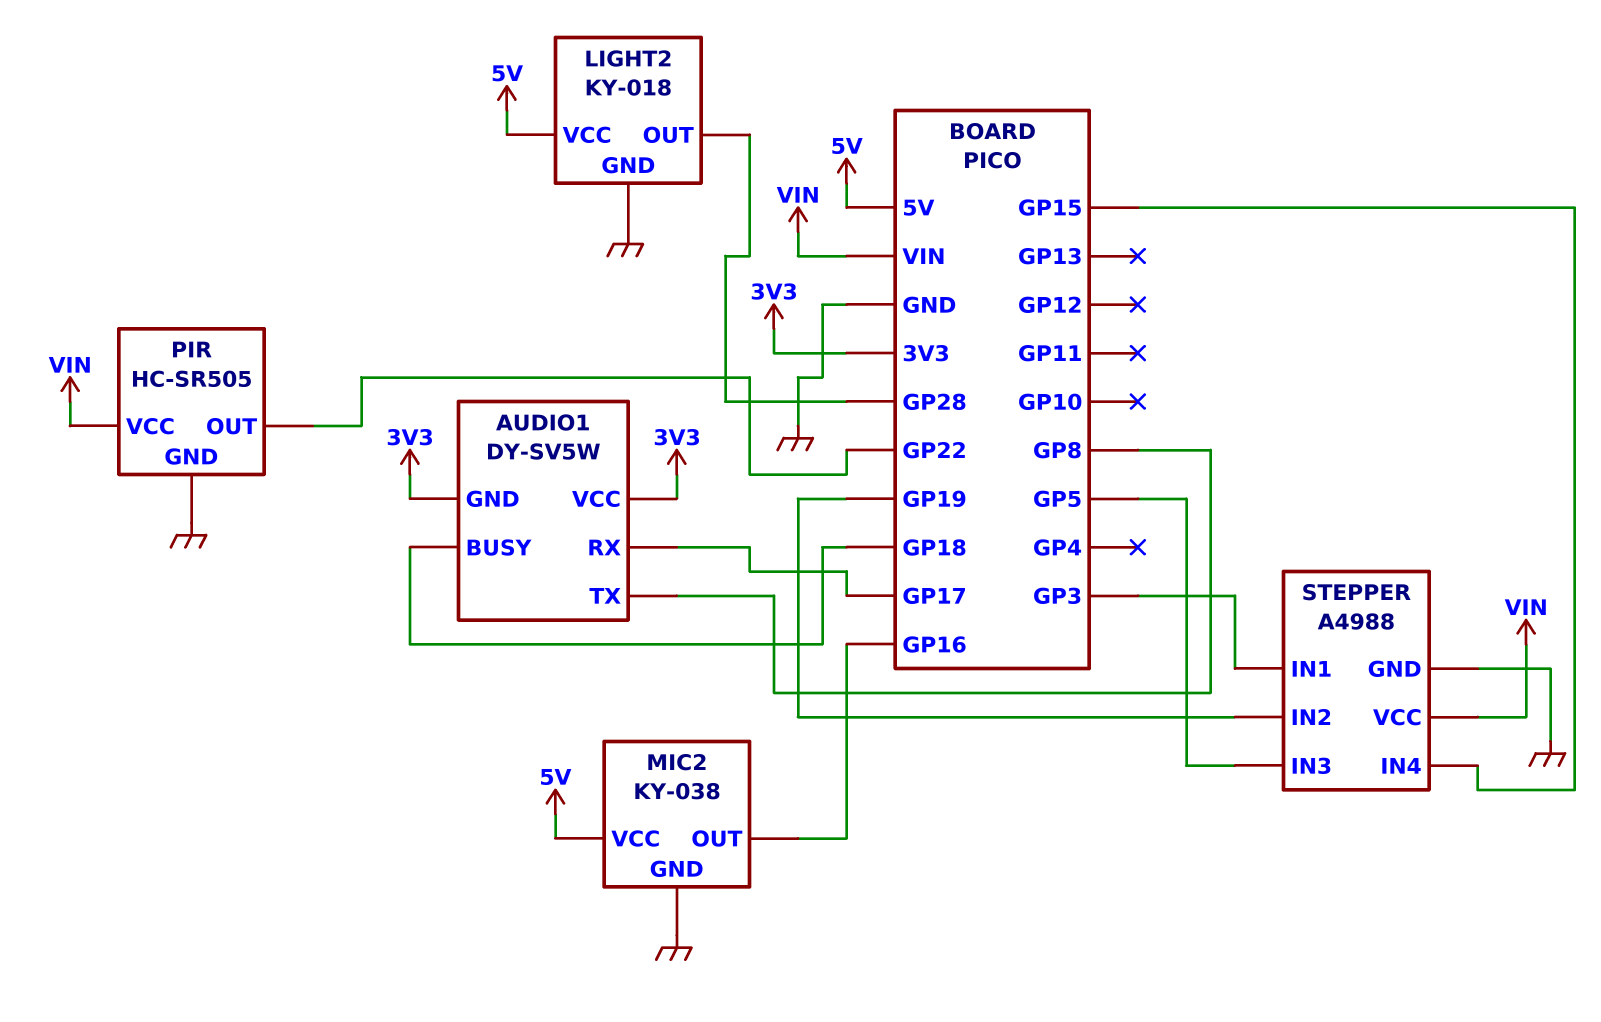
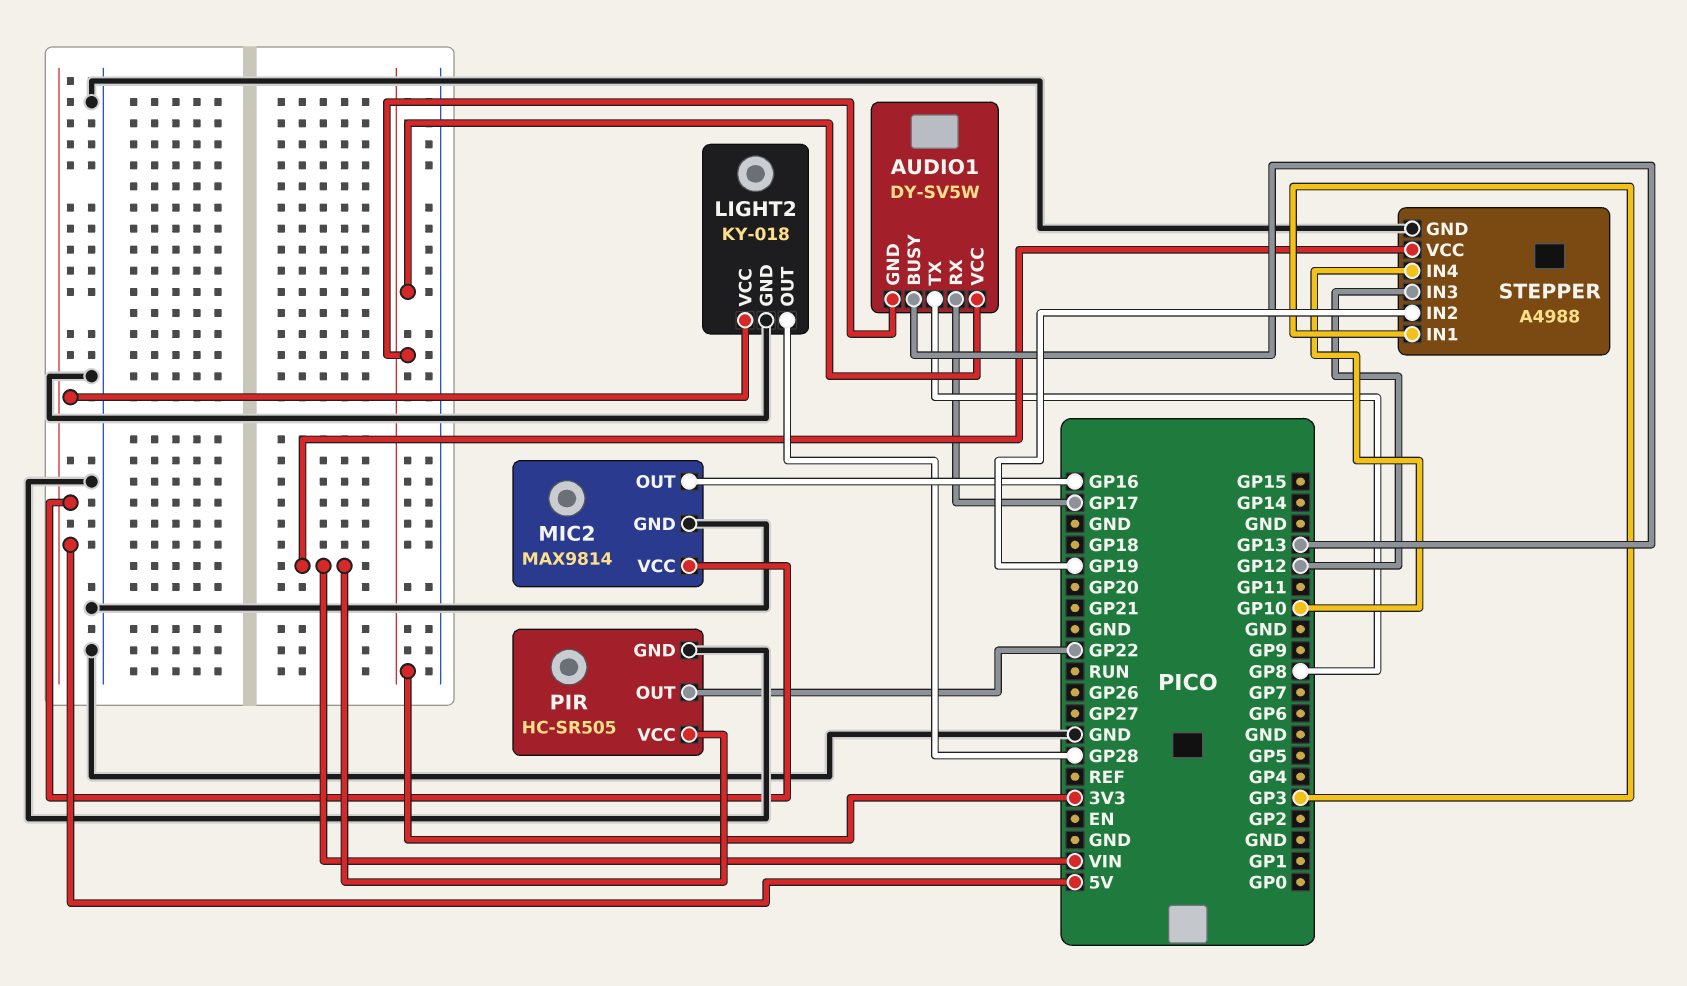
AUDIO1 pin BUSY: GP18 -> GP13
MIC2: KY-038 -> MAX9814
STEPPER pin IN3: GP5 -> GP12
STEPPER pin IN4: GP15 -> GP10

